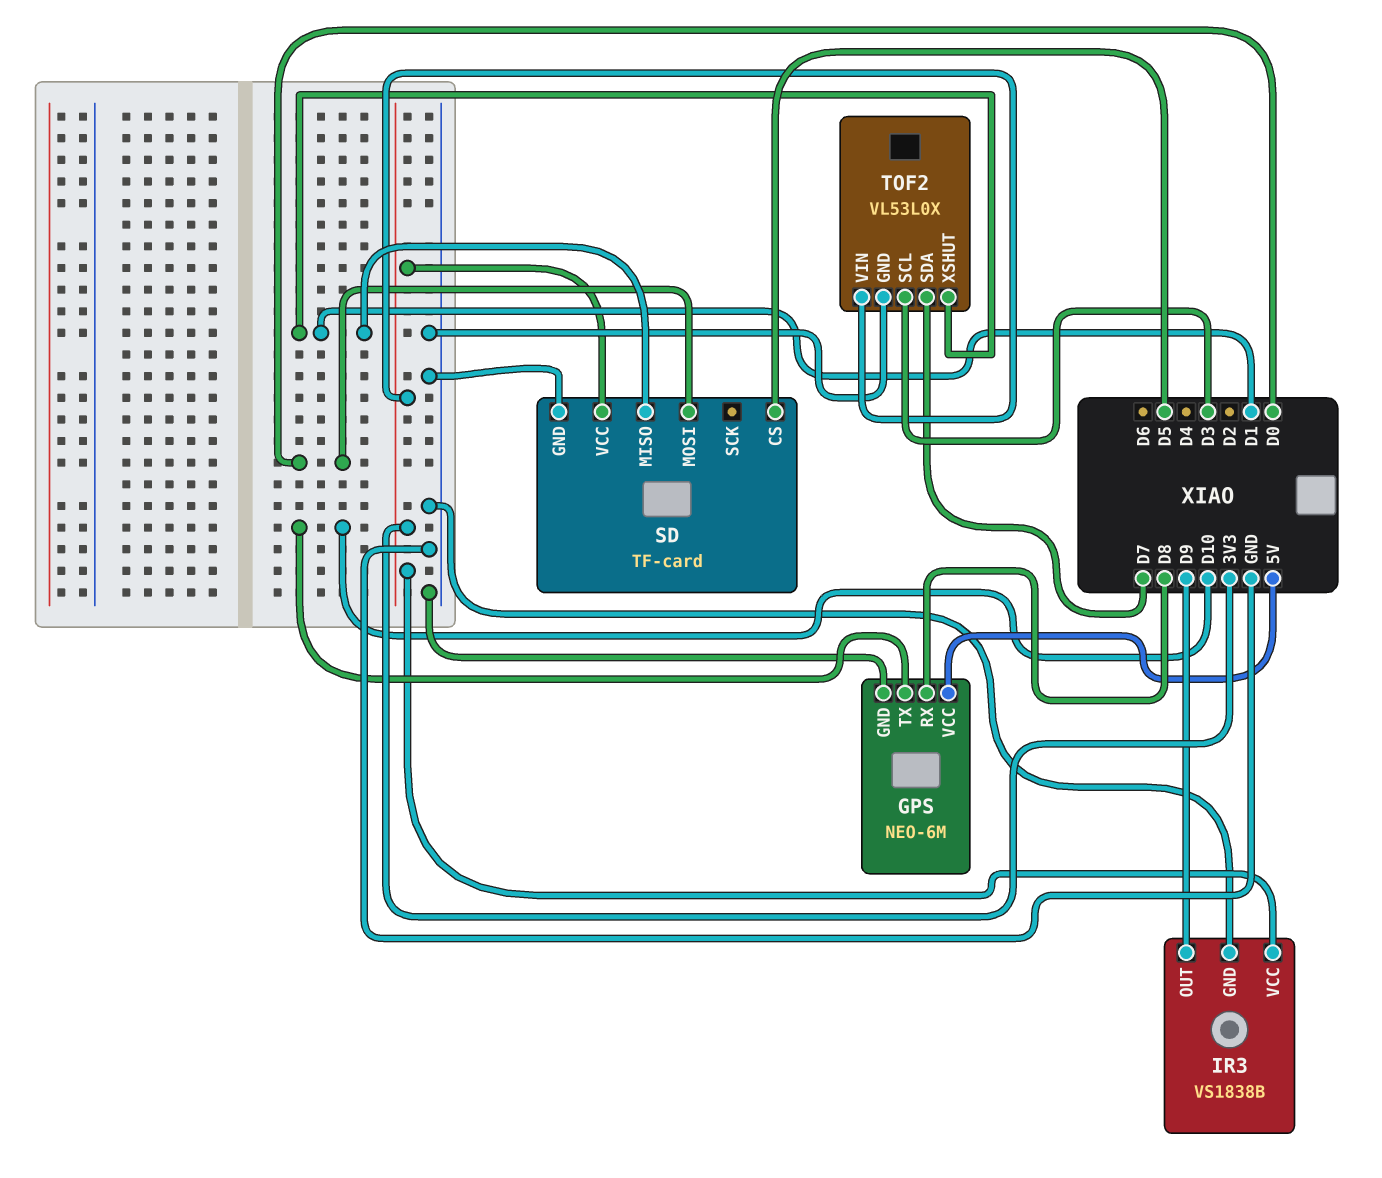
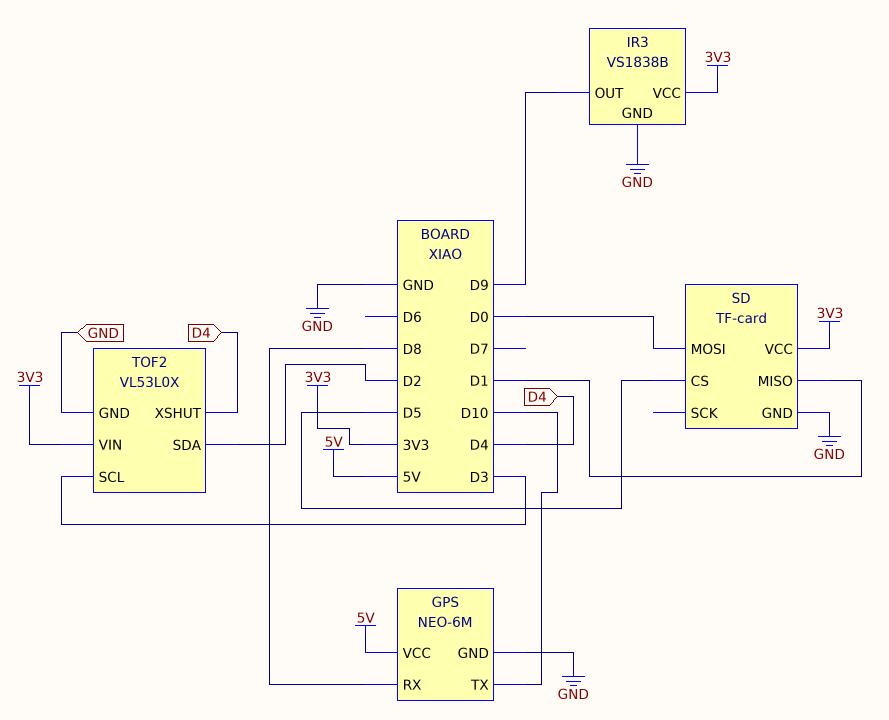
TOF2 pin SDA: D7 -> D2
TOF2 pin XSHUT: D1 -> D4

